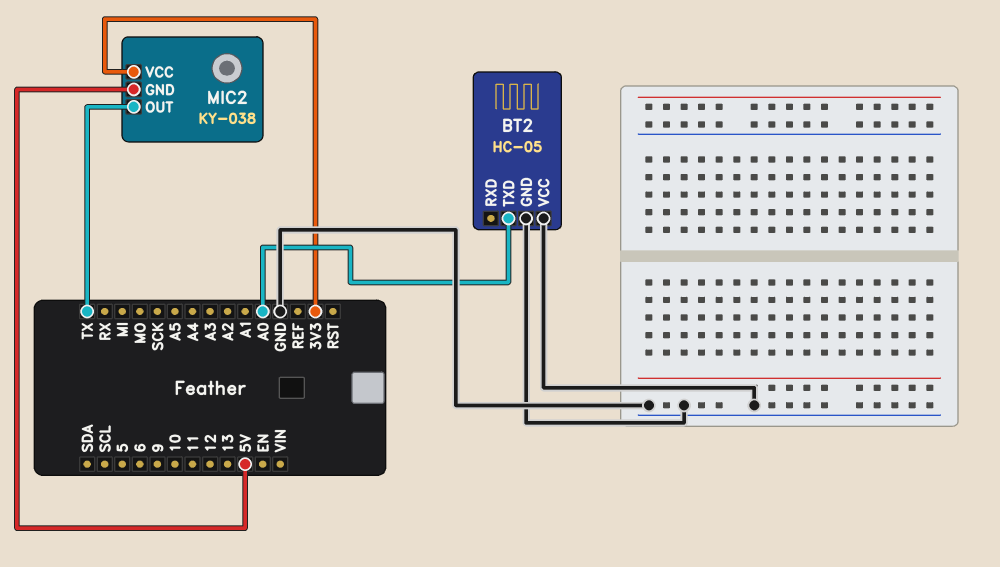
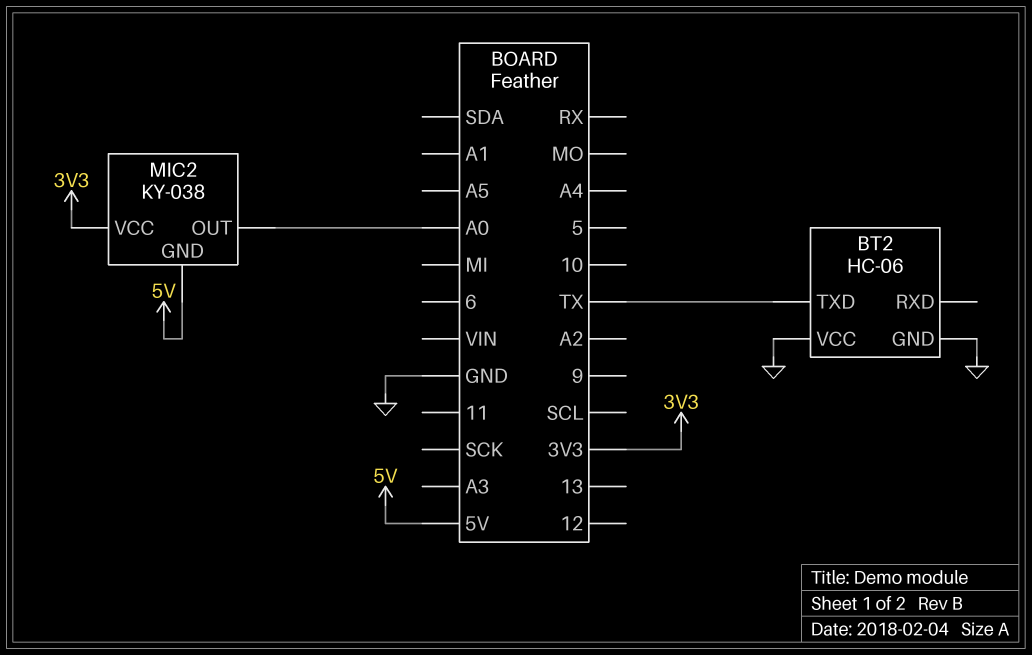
BT2: HC-05 -> HC-06
BT2 pin TXD: A0 -> TX
MIC2 pin OUT: TX -> A0

